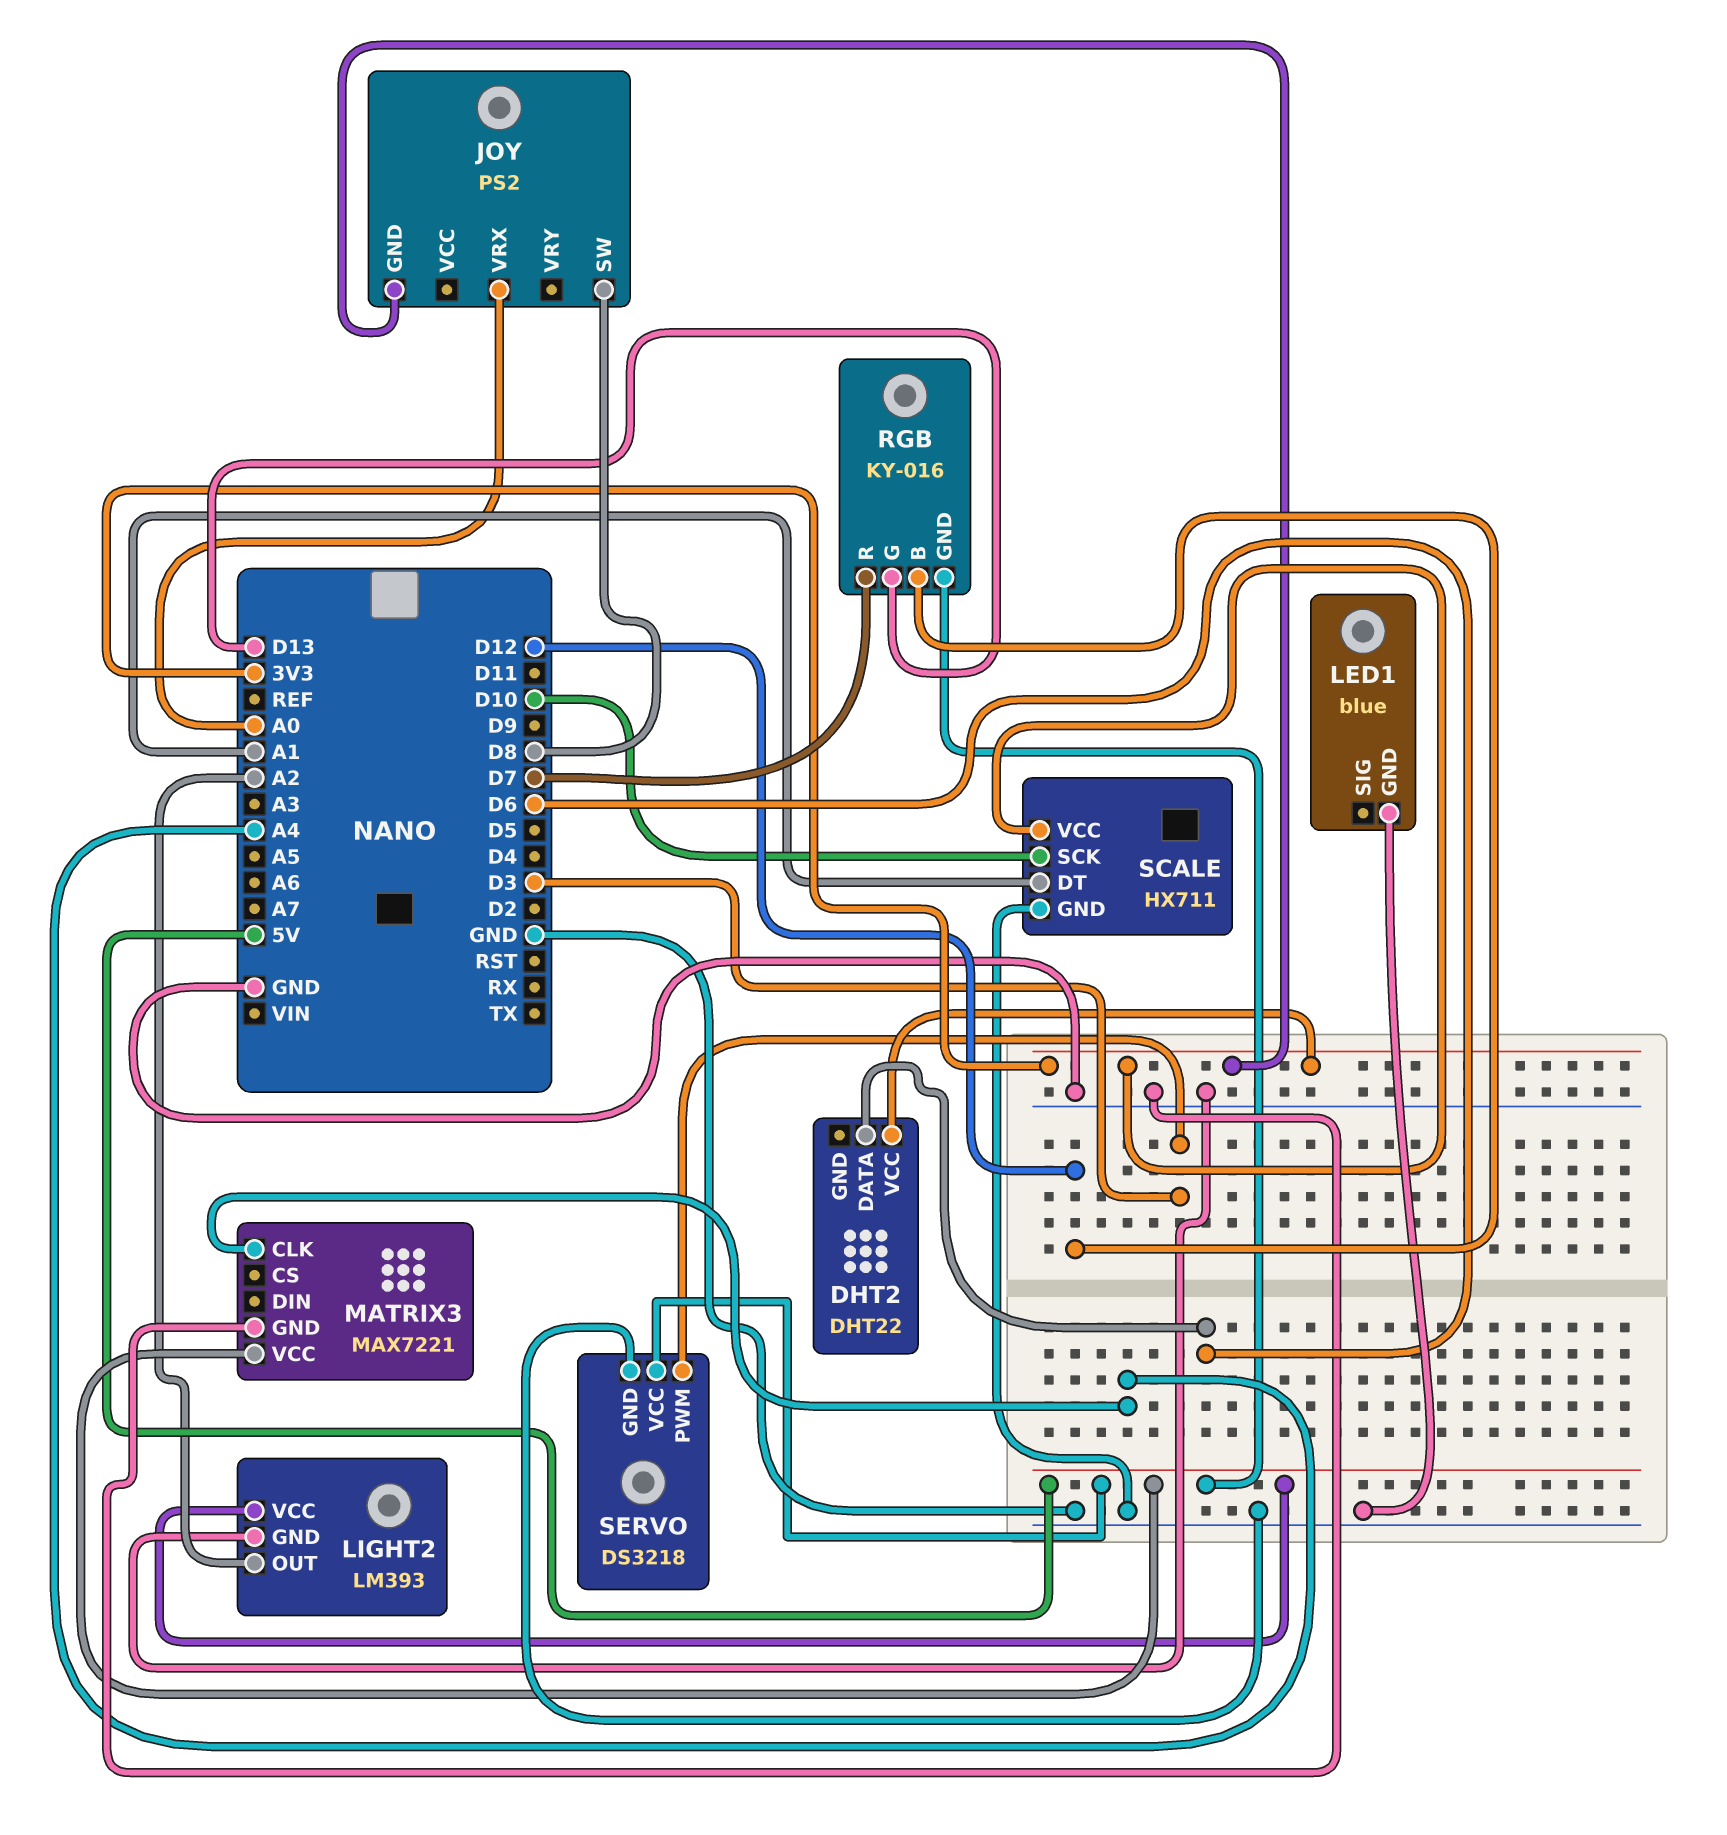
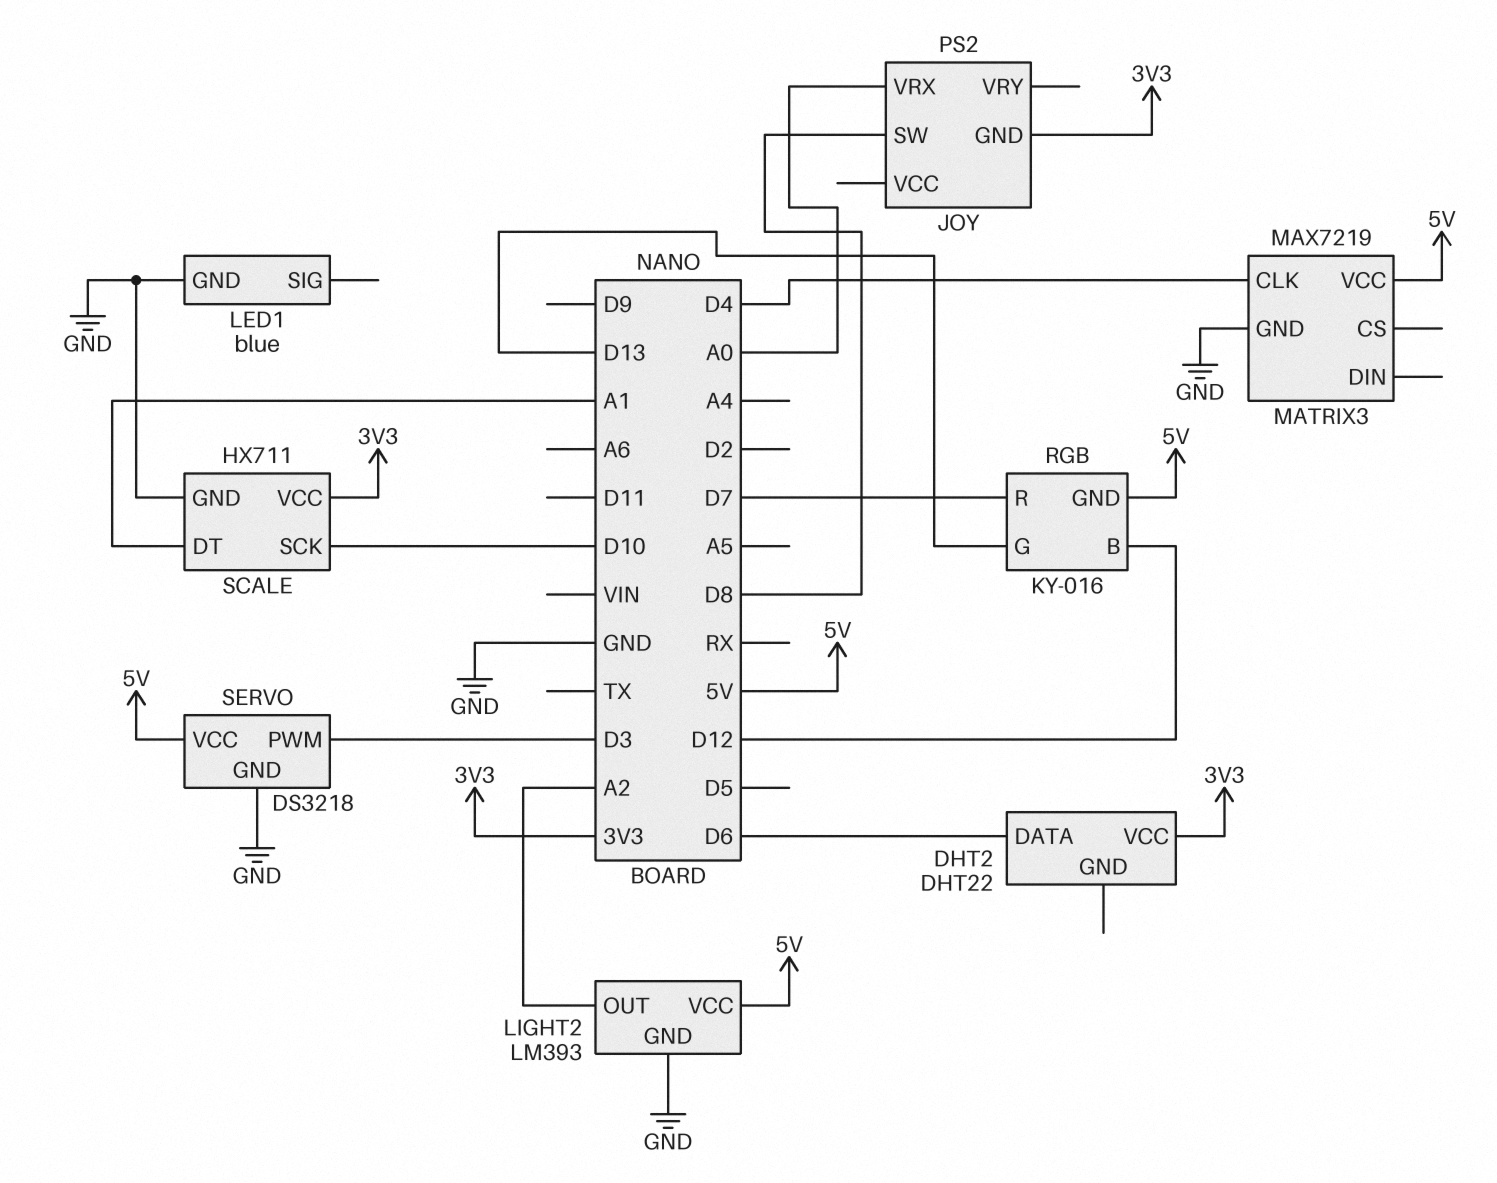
MATRIX3: MAX7221 -> MAX7219
MATRIX3 pin CLK: A4 -> D4

